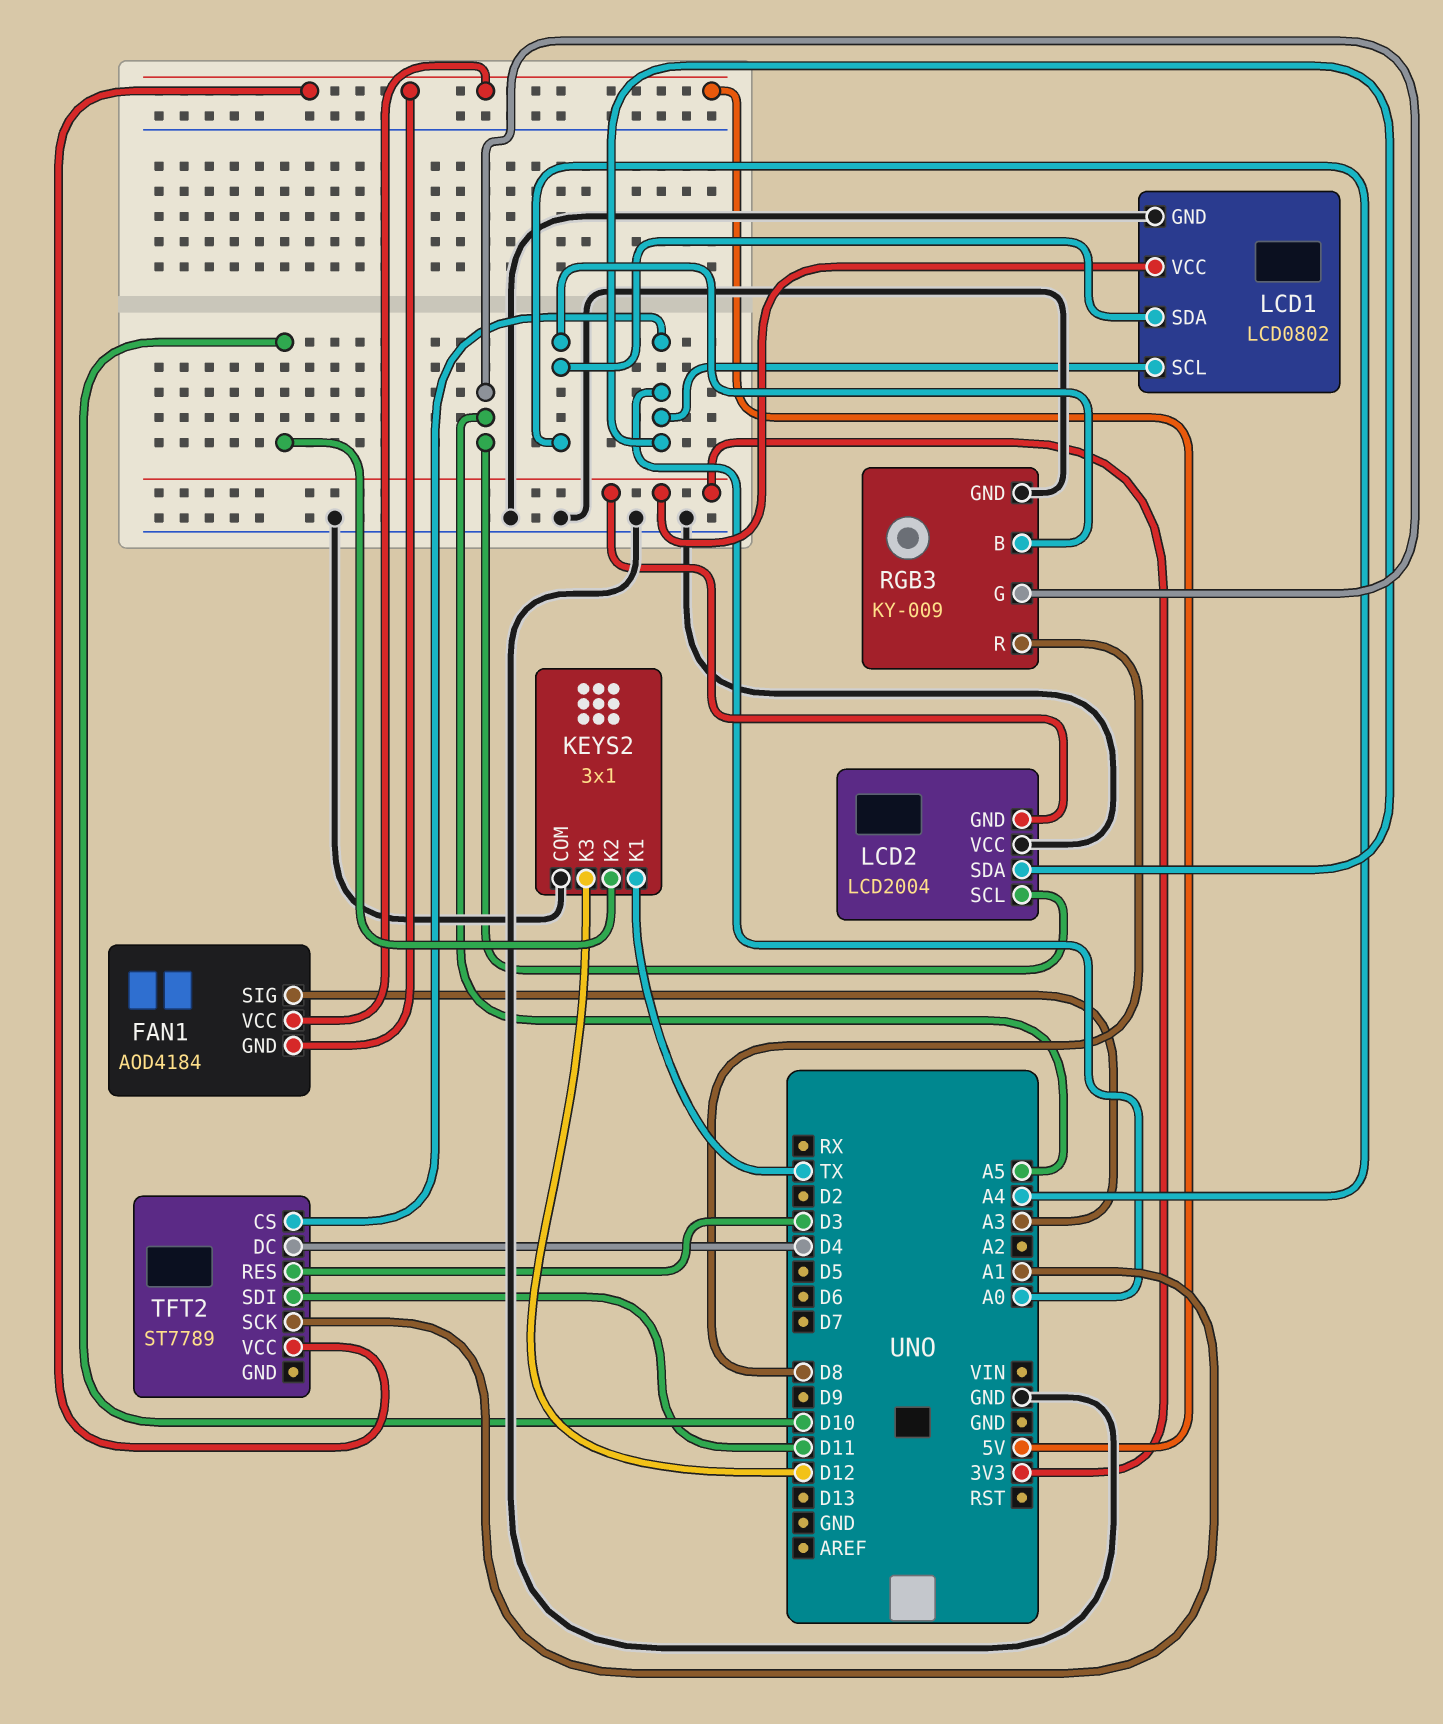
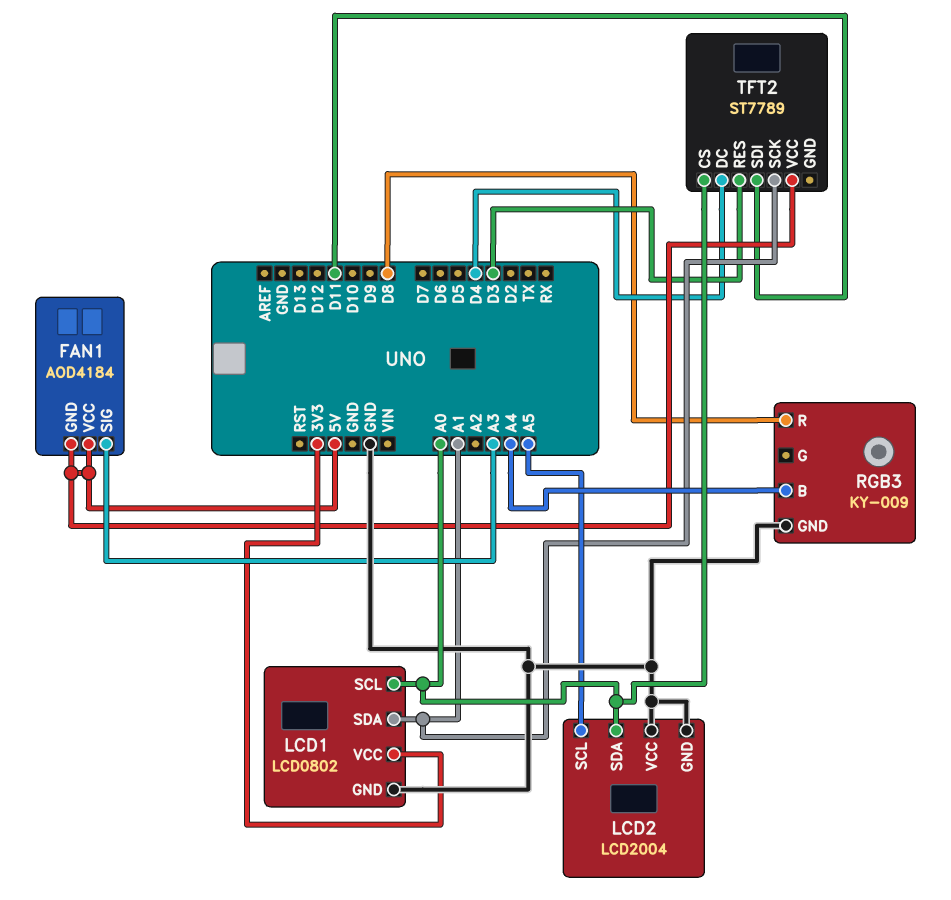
KEYS2: 3x1 -> none
KEYS2 pin COM: GND -> none
KEYS2 pin K1: TX -> none
KEYS2 pin K2: D10 -> none
KEYS2 pin K3: D12 -> none
LCD1 pin SDA: A4 -> A1
LCD2 pin GND: 3V3 -> GND
RGB3 pin G: A5 -> none

